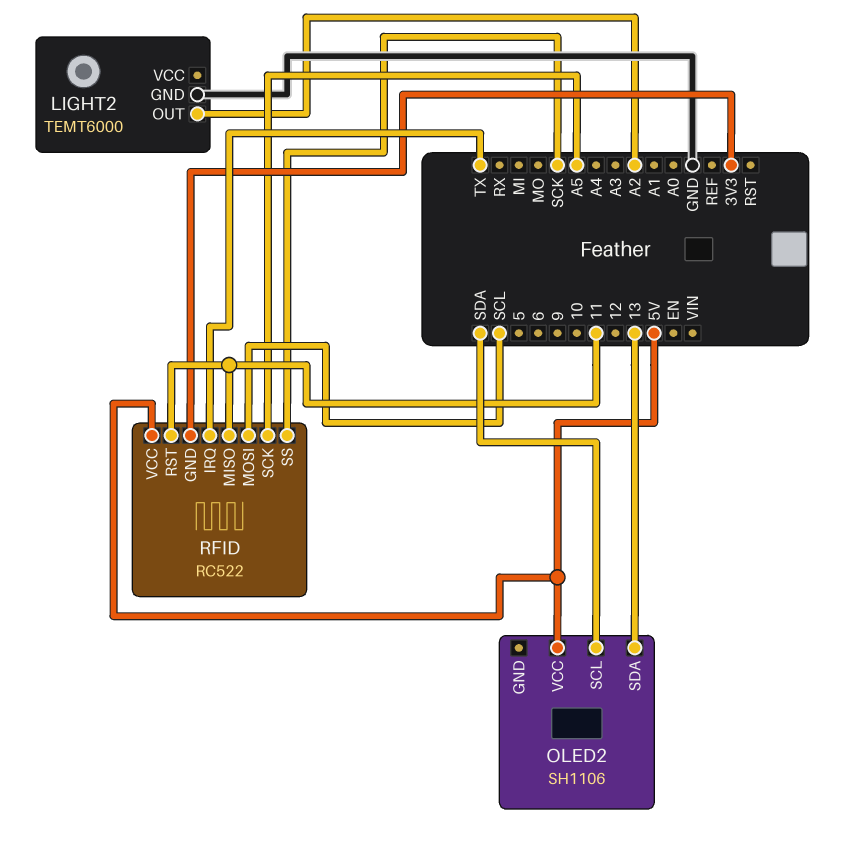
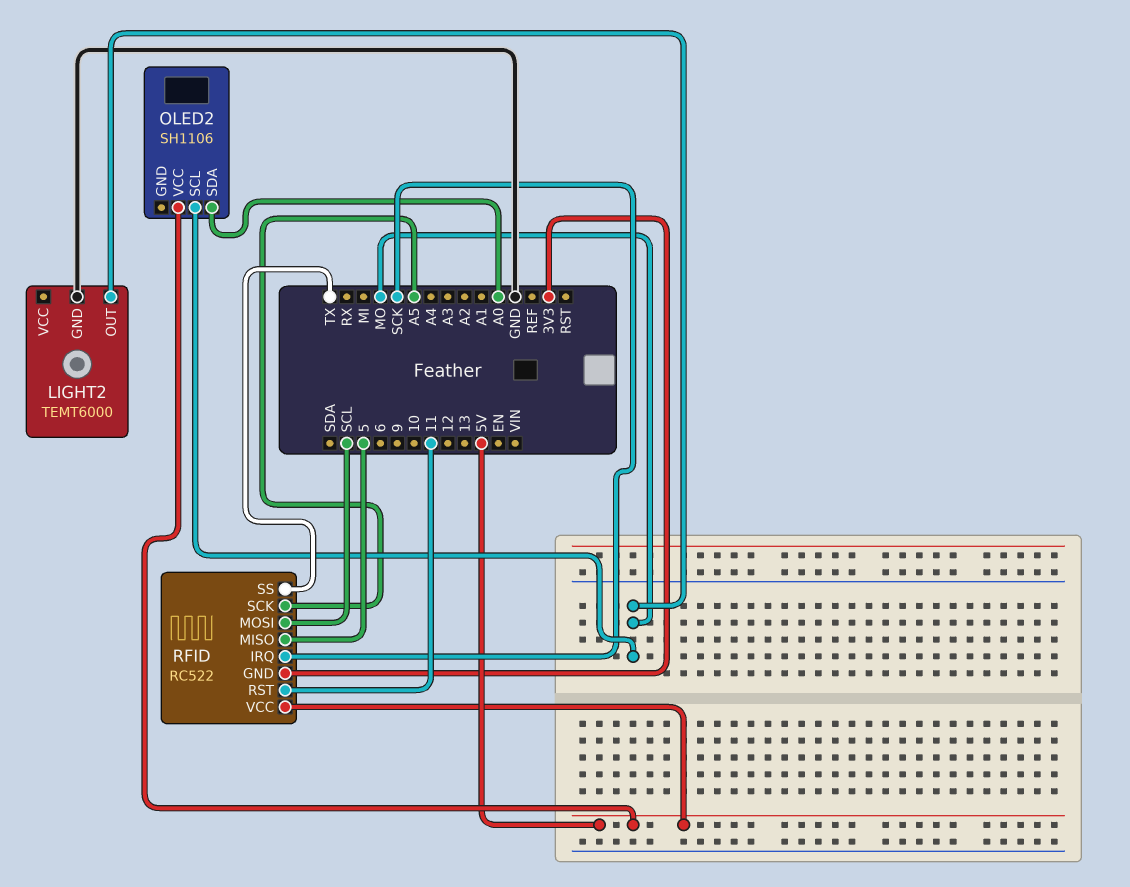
LIGHT2 pin OUT: A2 -> MO
OLED2 pin SCL: SDA -> MO
OLED2 pin SDA: 13 -> A0
RFID pin IRQ: TX -> SCK
RFID pin MISO: 11 -> 5
RFID pin SS: SCK -> TX

